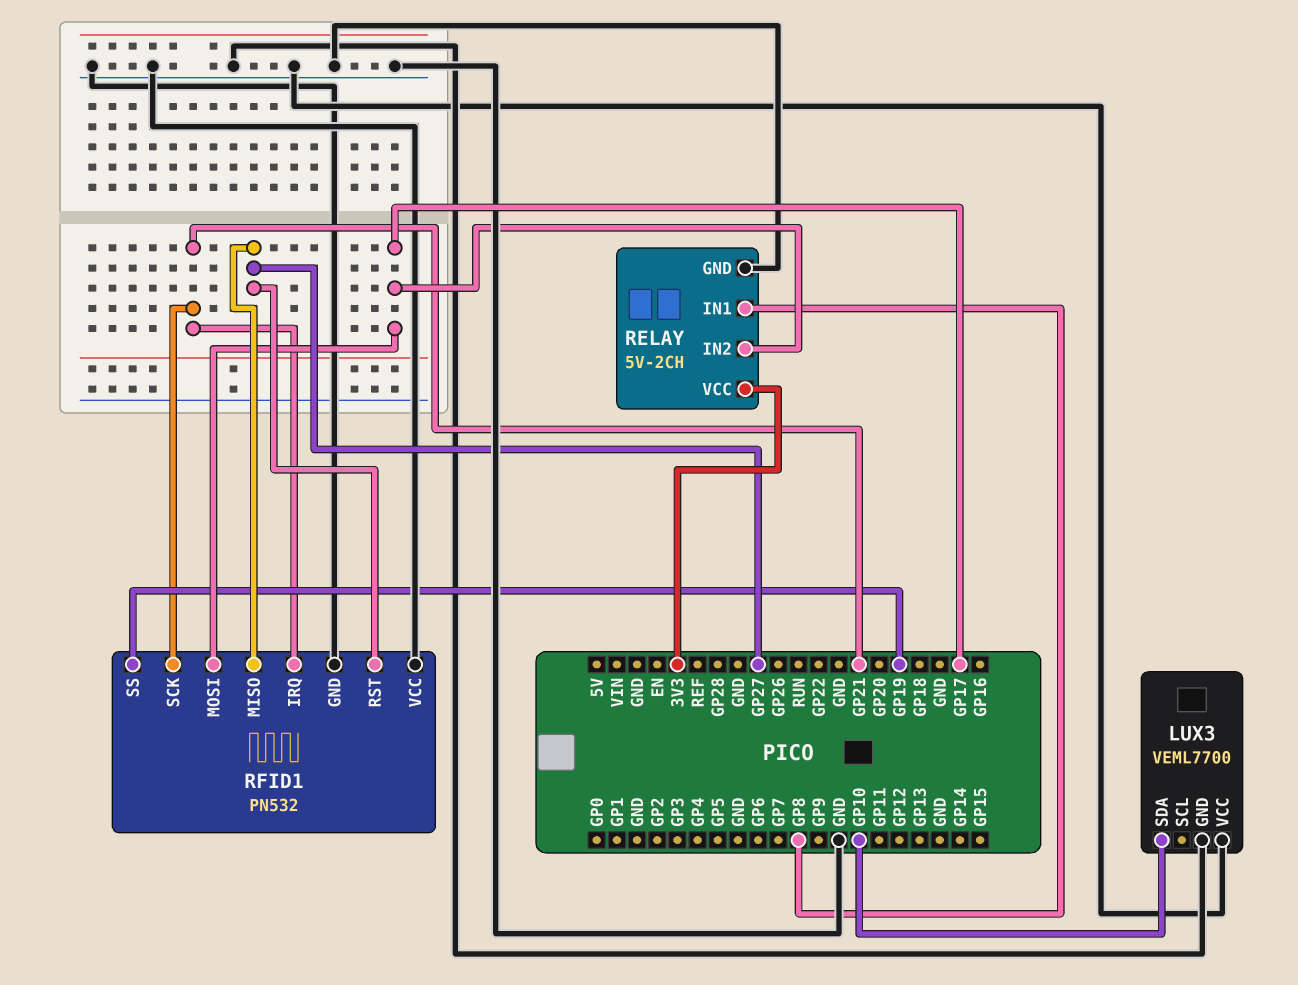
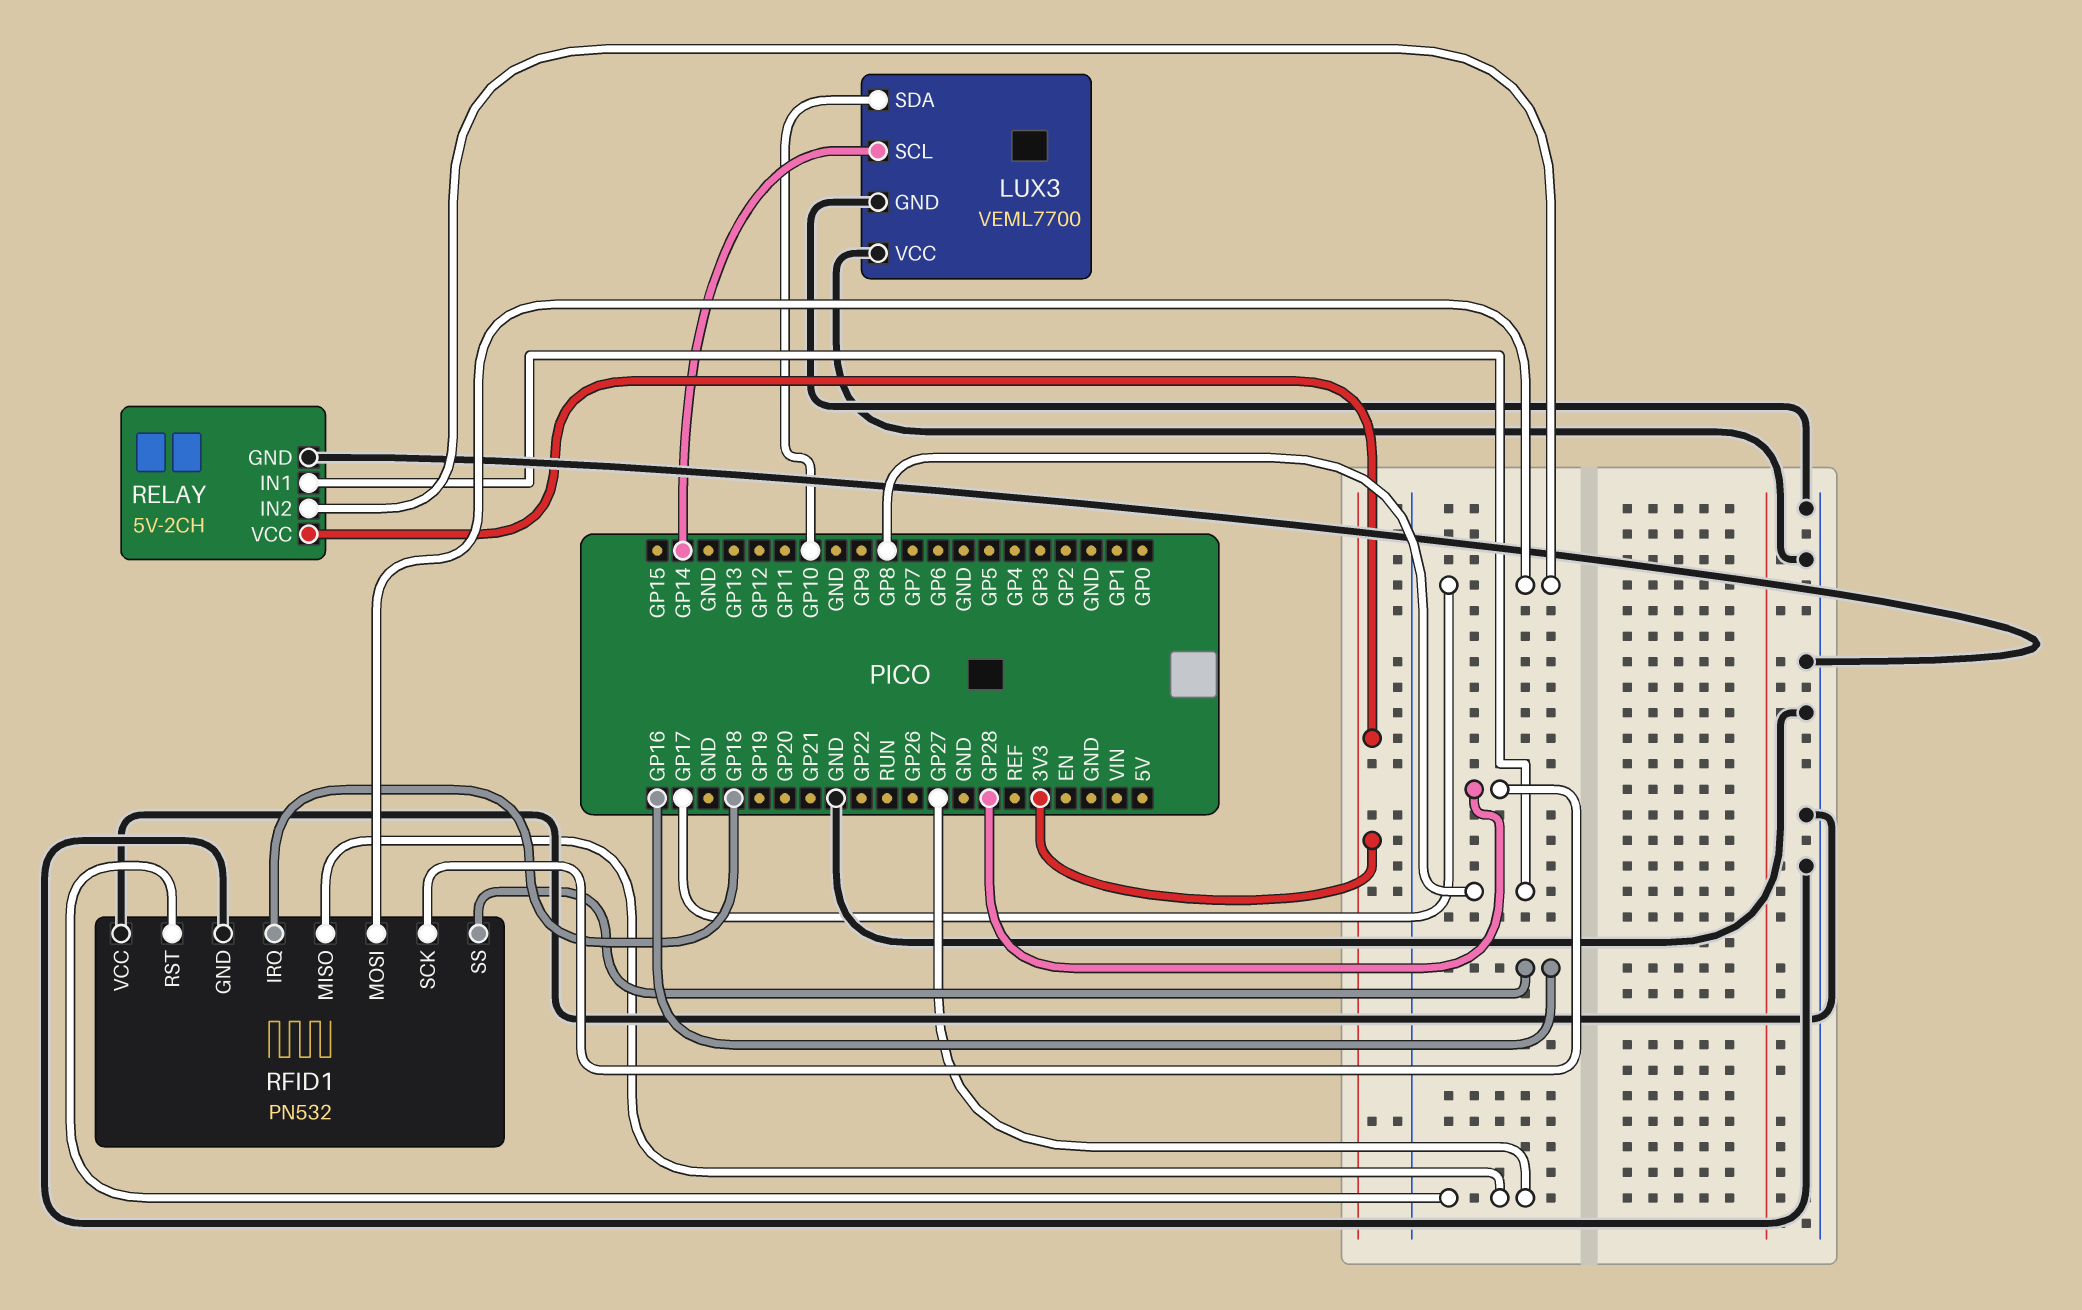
LUX3 pin SCL: none -> GP14
RFID1 pin IRQ: GP21 -> GP18
RFID1 pin SCK: GP21 -> GP28
RFID1 pin SS: GP19 -> GP16

